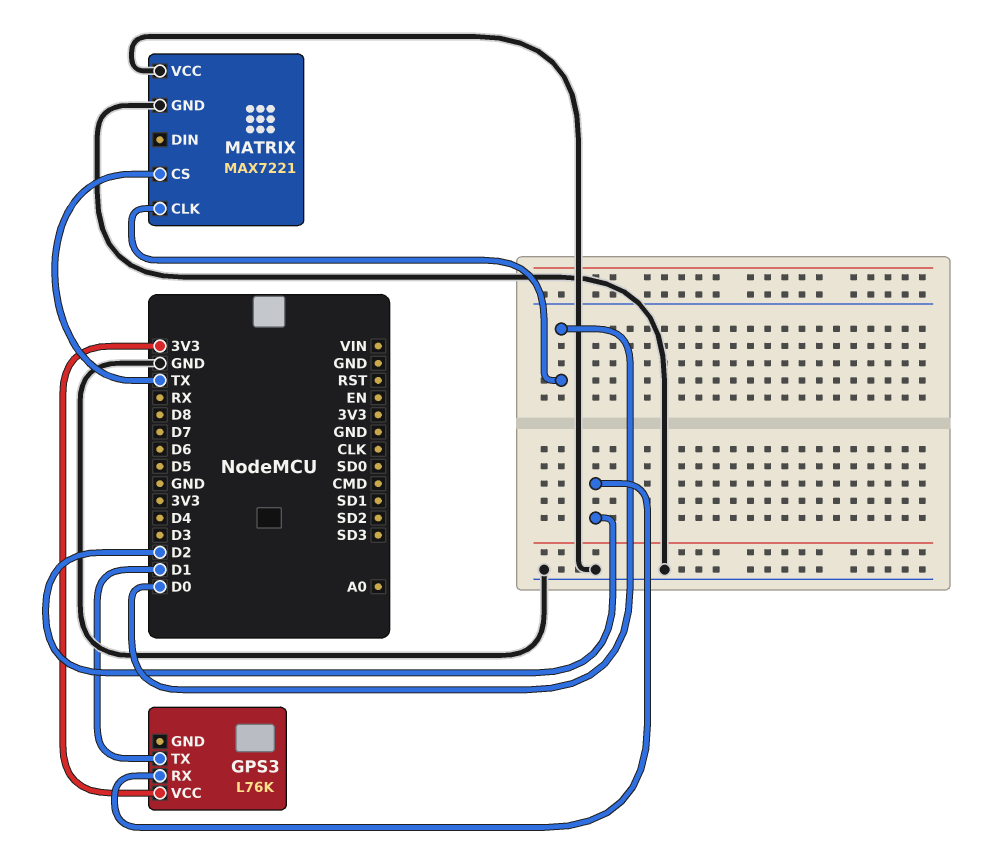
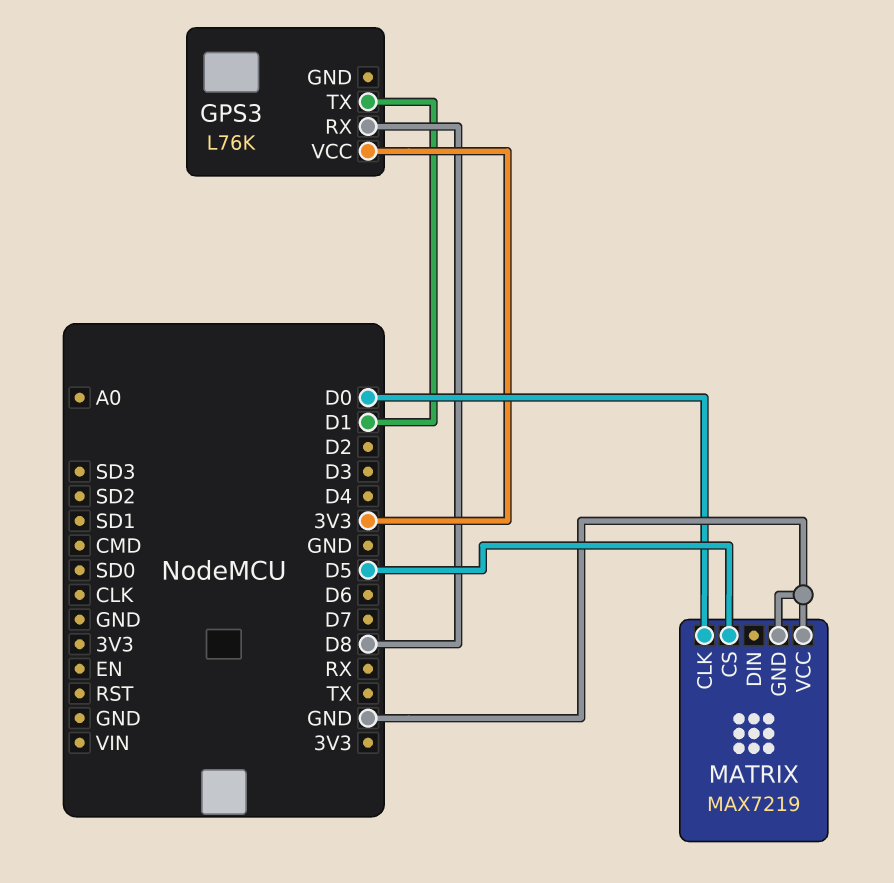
GPS3 pin RX: D2 -> D8
MATRIX: MAX7221 -> MAX7219
MATRIX pin CS: TX -> D5

